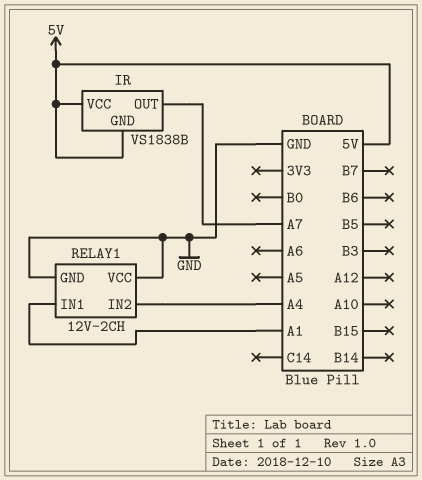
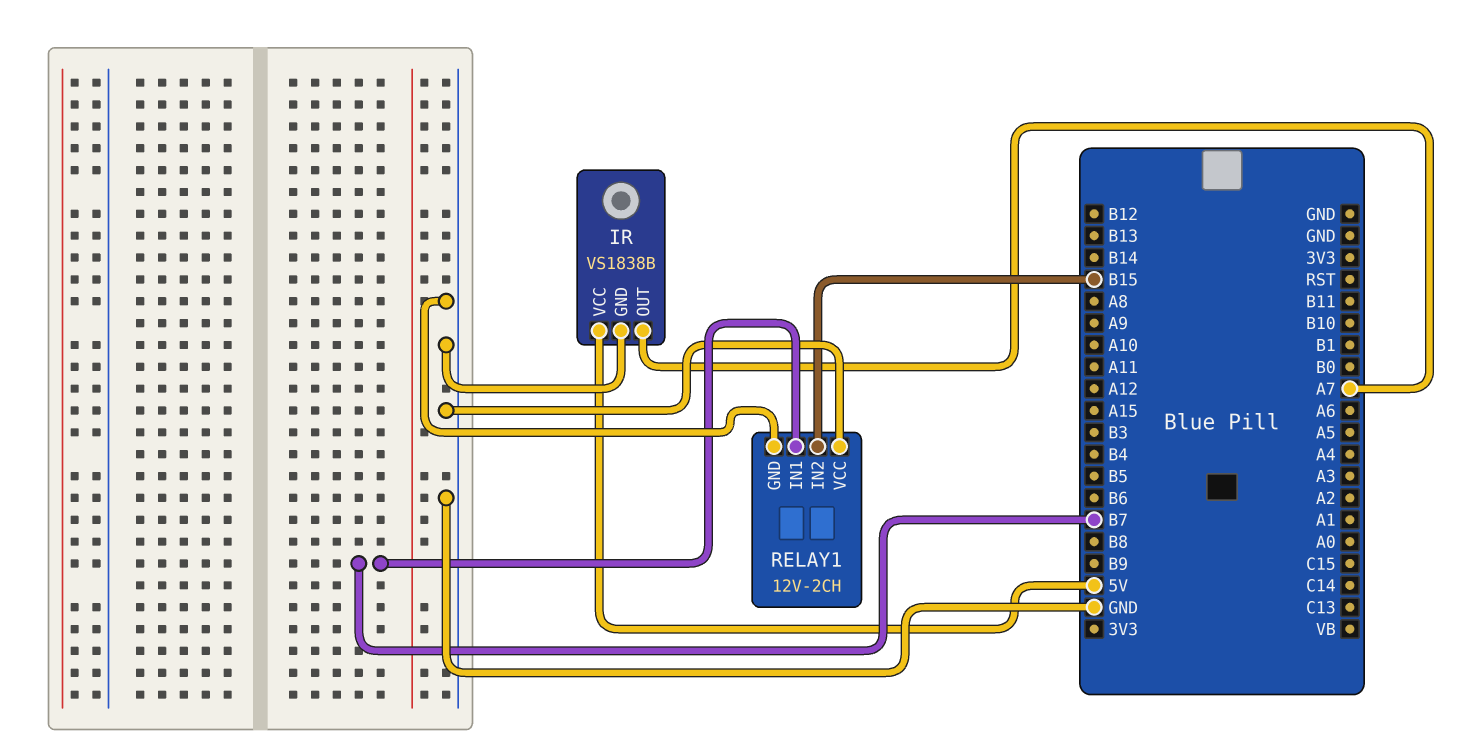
IR pin GND: 5V -> GND
RELAY1 pin IN1: A1 -> B7
RELAY1 pin IN2: A4 -> B15

